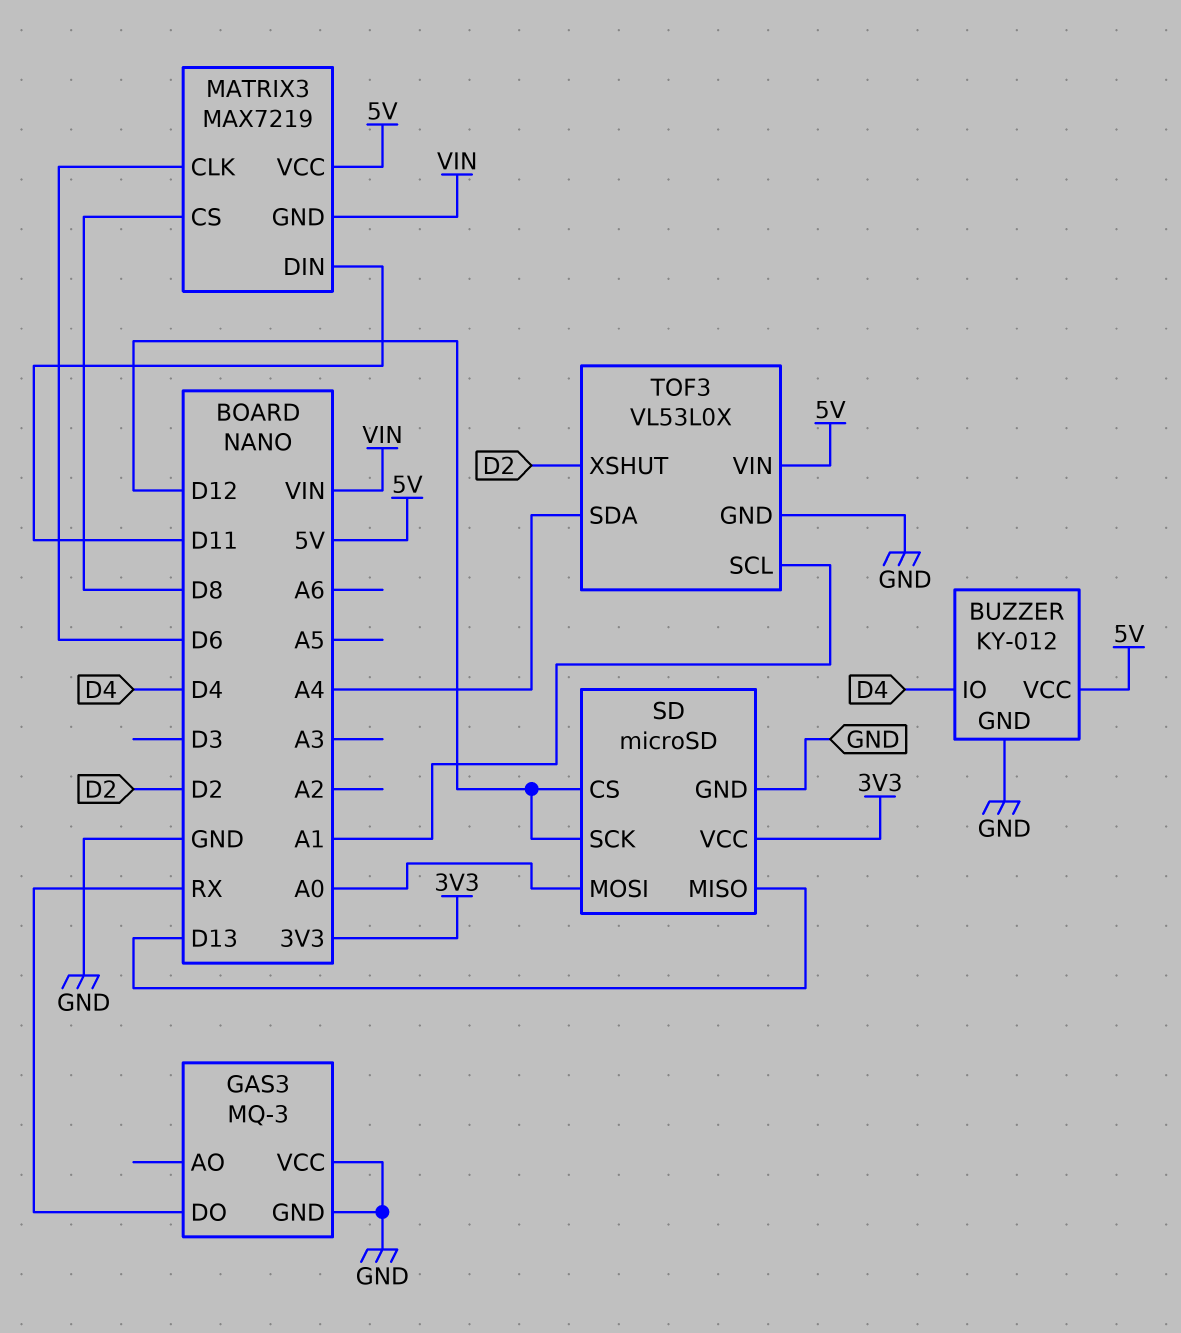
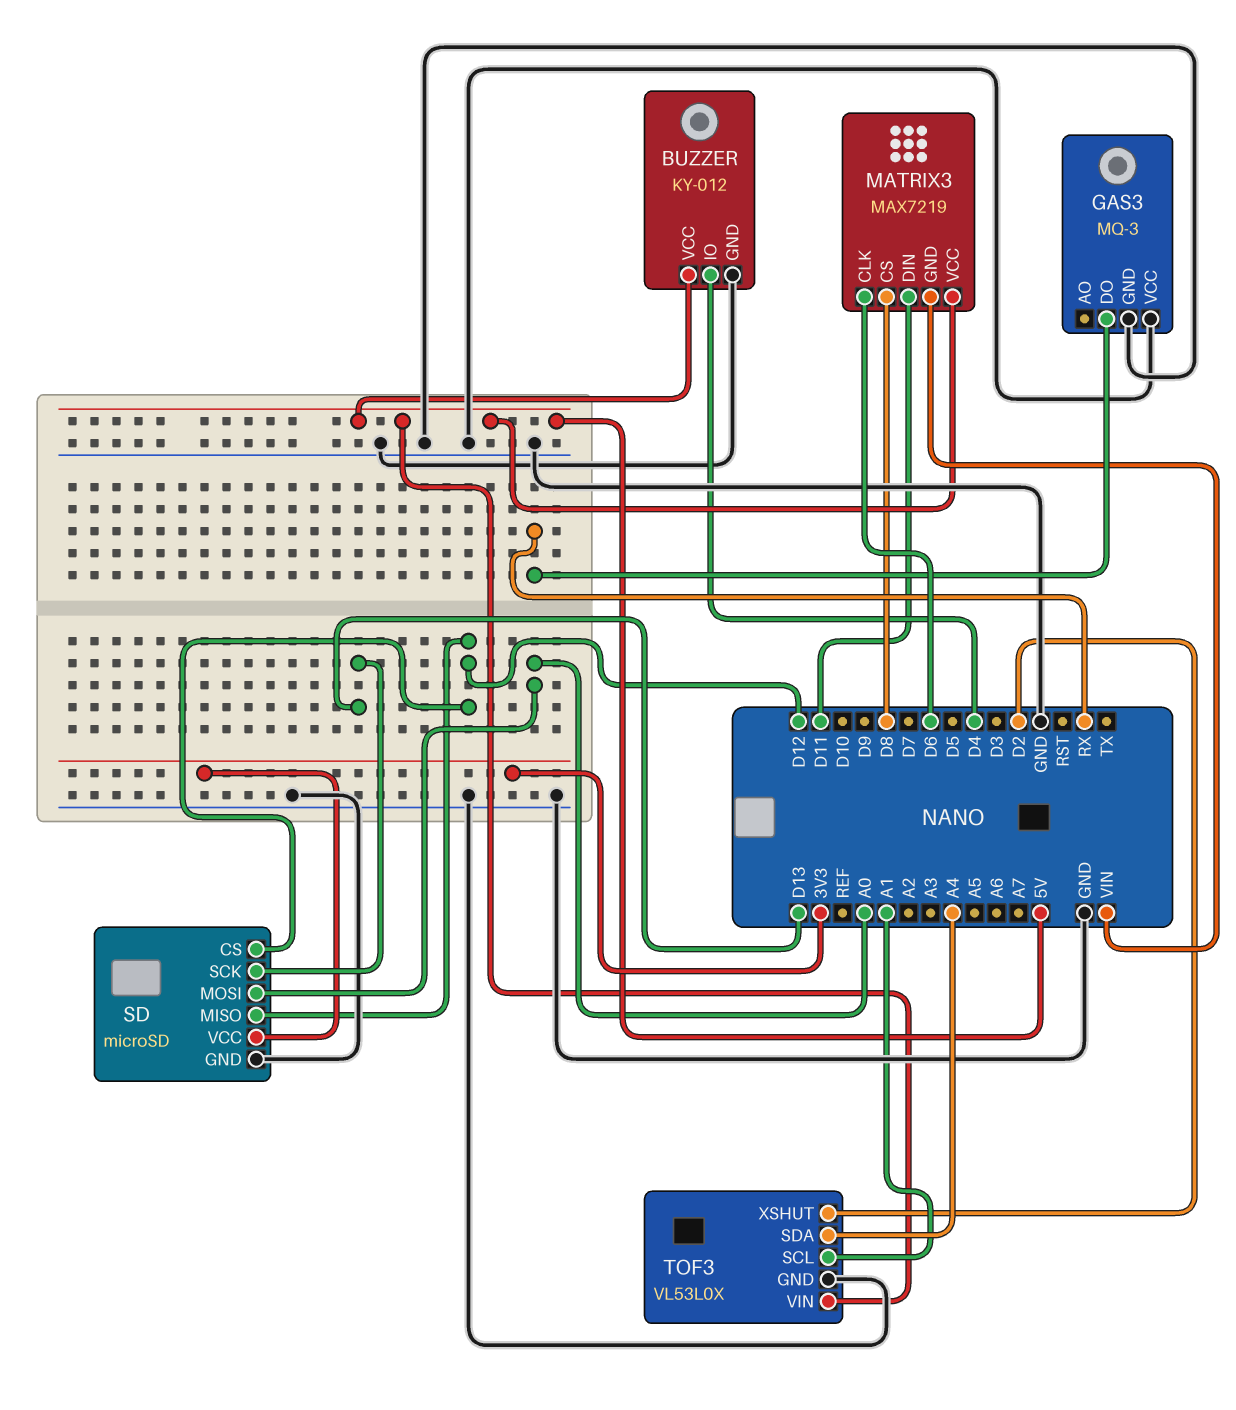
SD pin MISO: D13 -> D12
SD pin SCK: D12 -> D13

